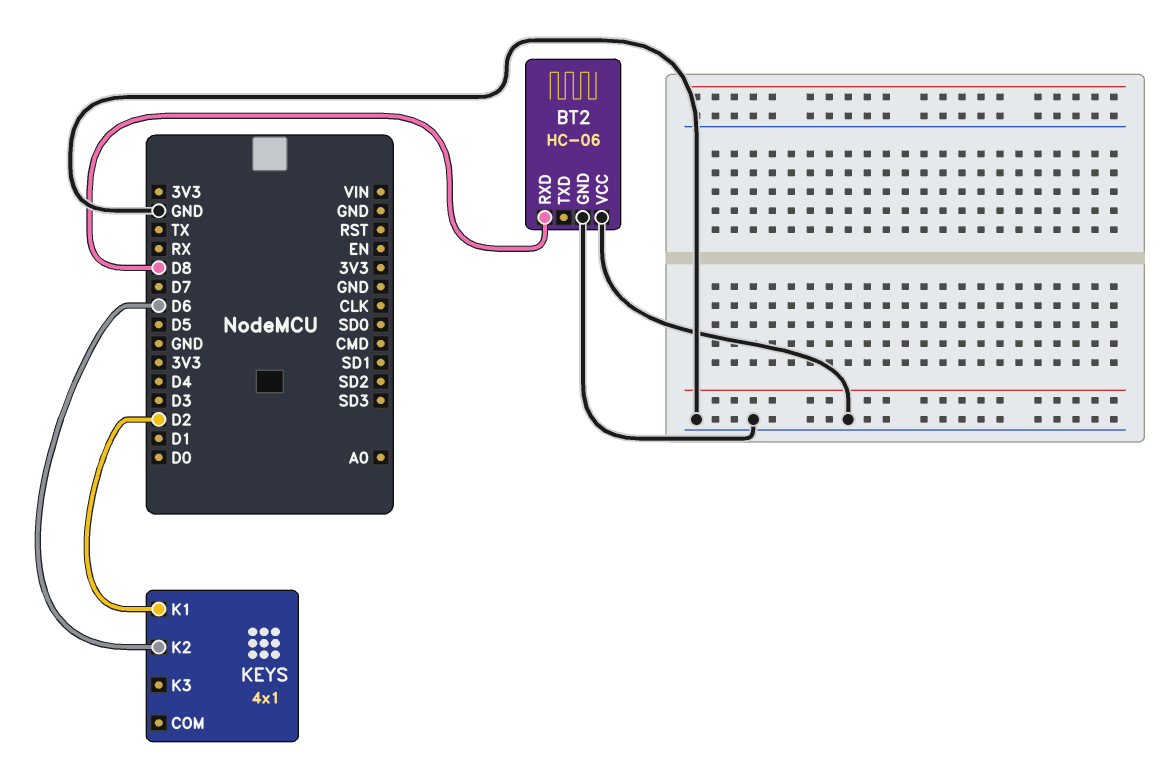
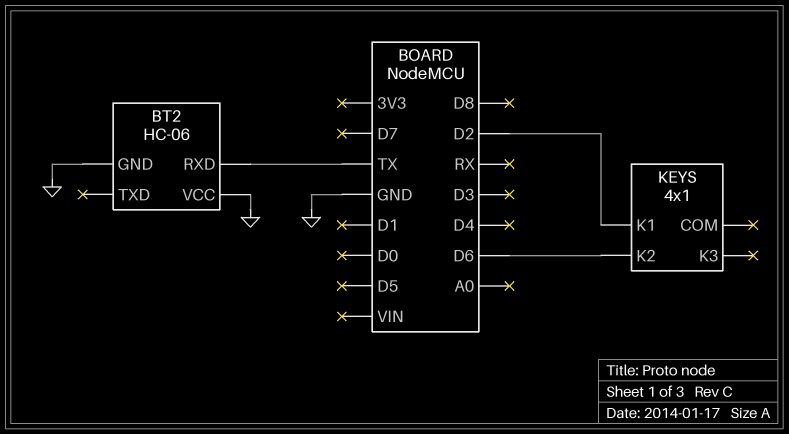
BT2 pin RXD: D8 -> TX

